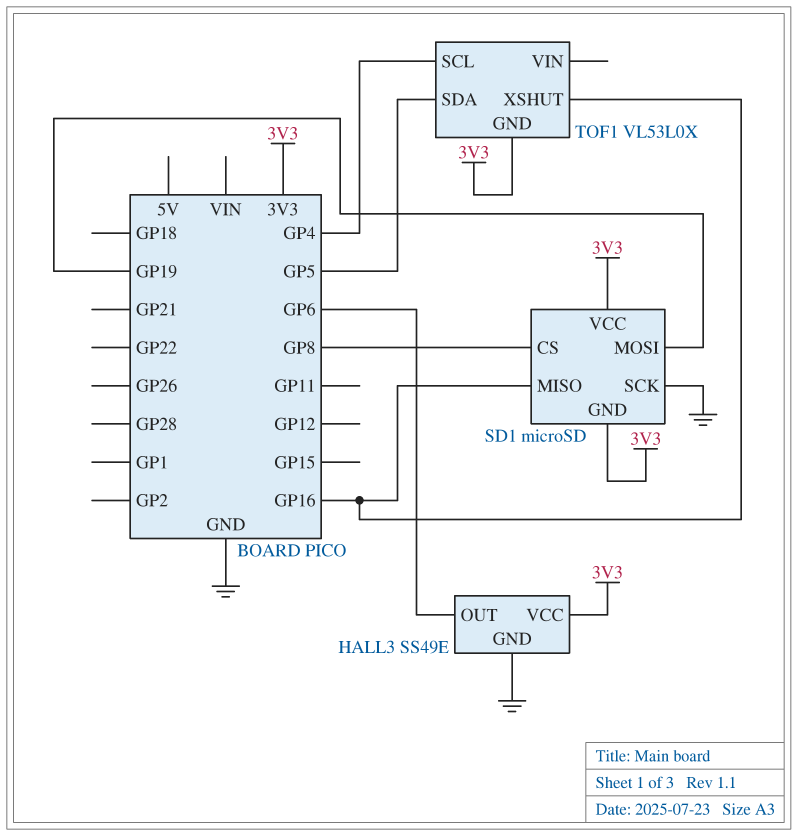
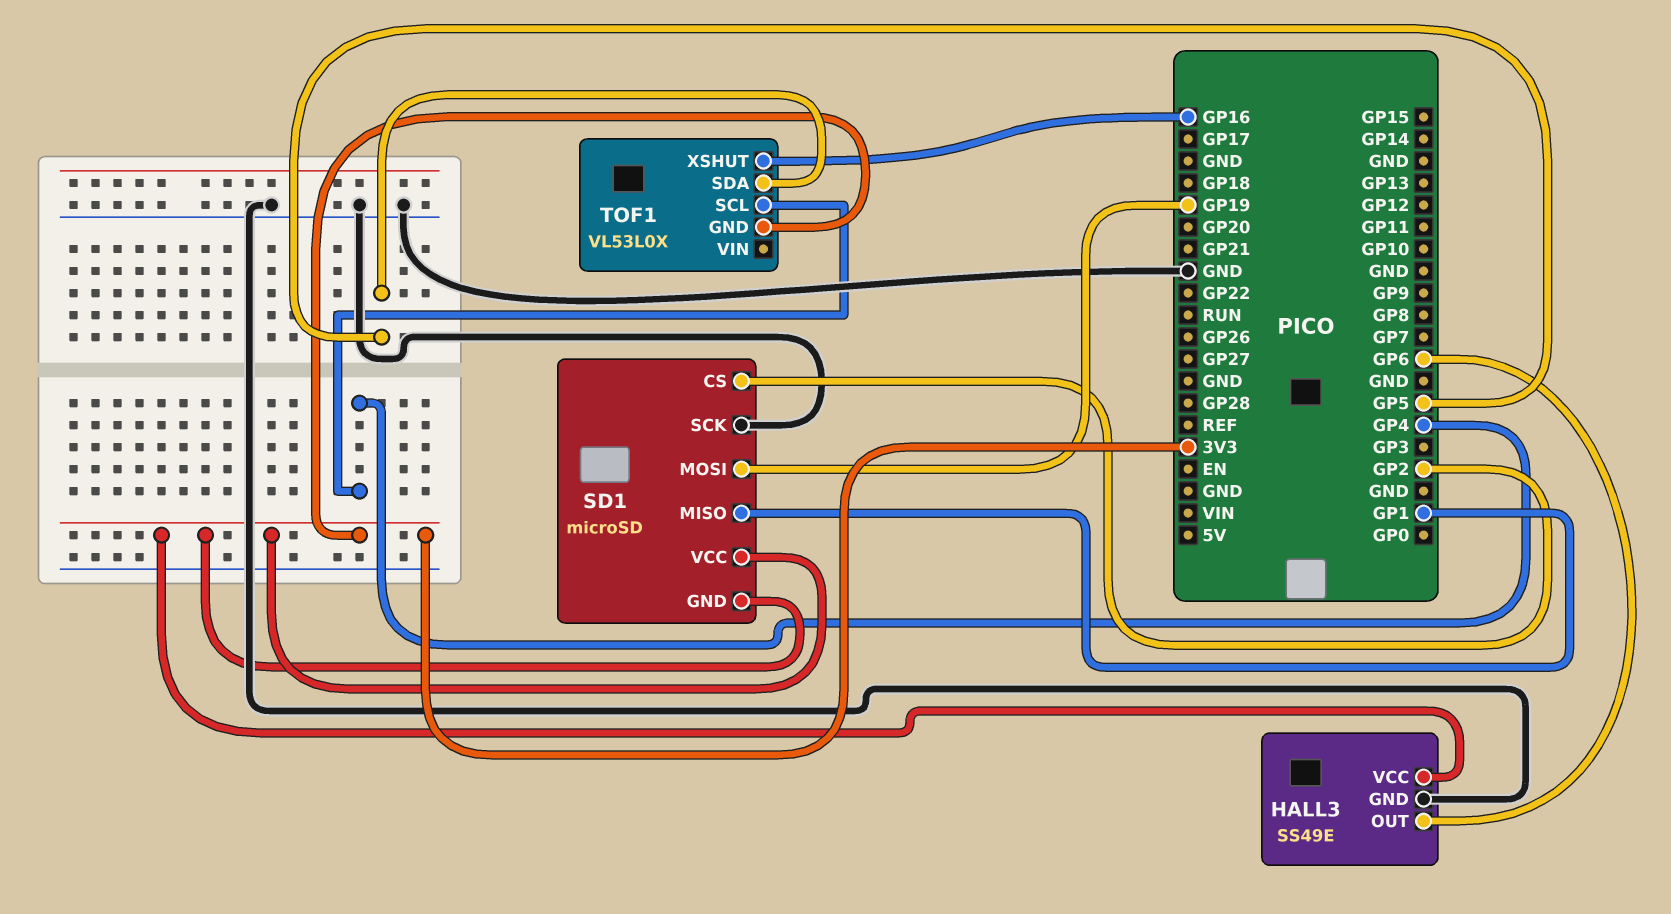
SD1 pin CS: GP8 -> GP2
SD1 pin MISO: GP16 -> GP1

